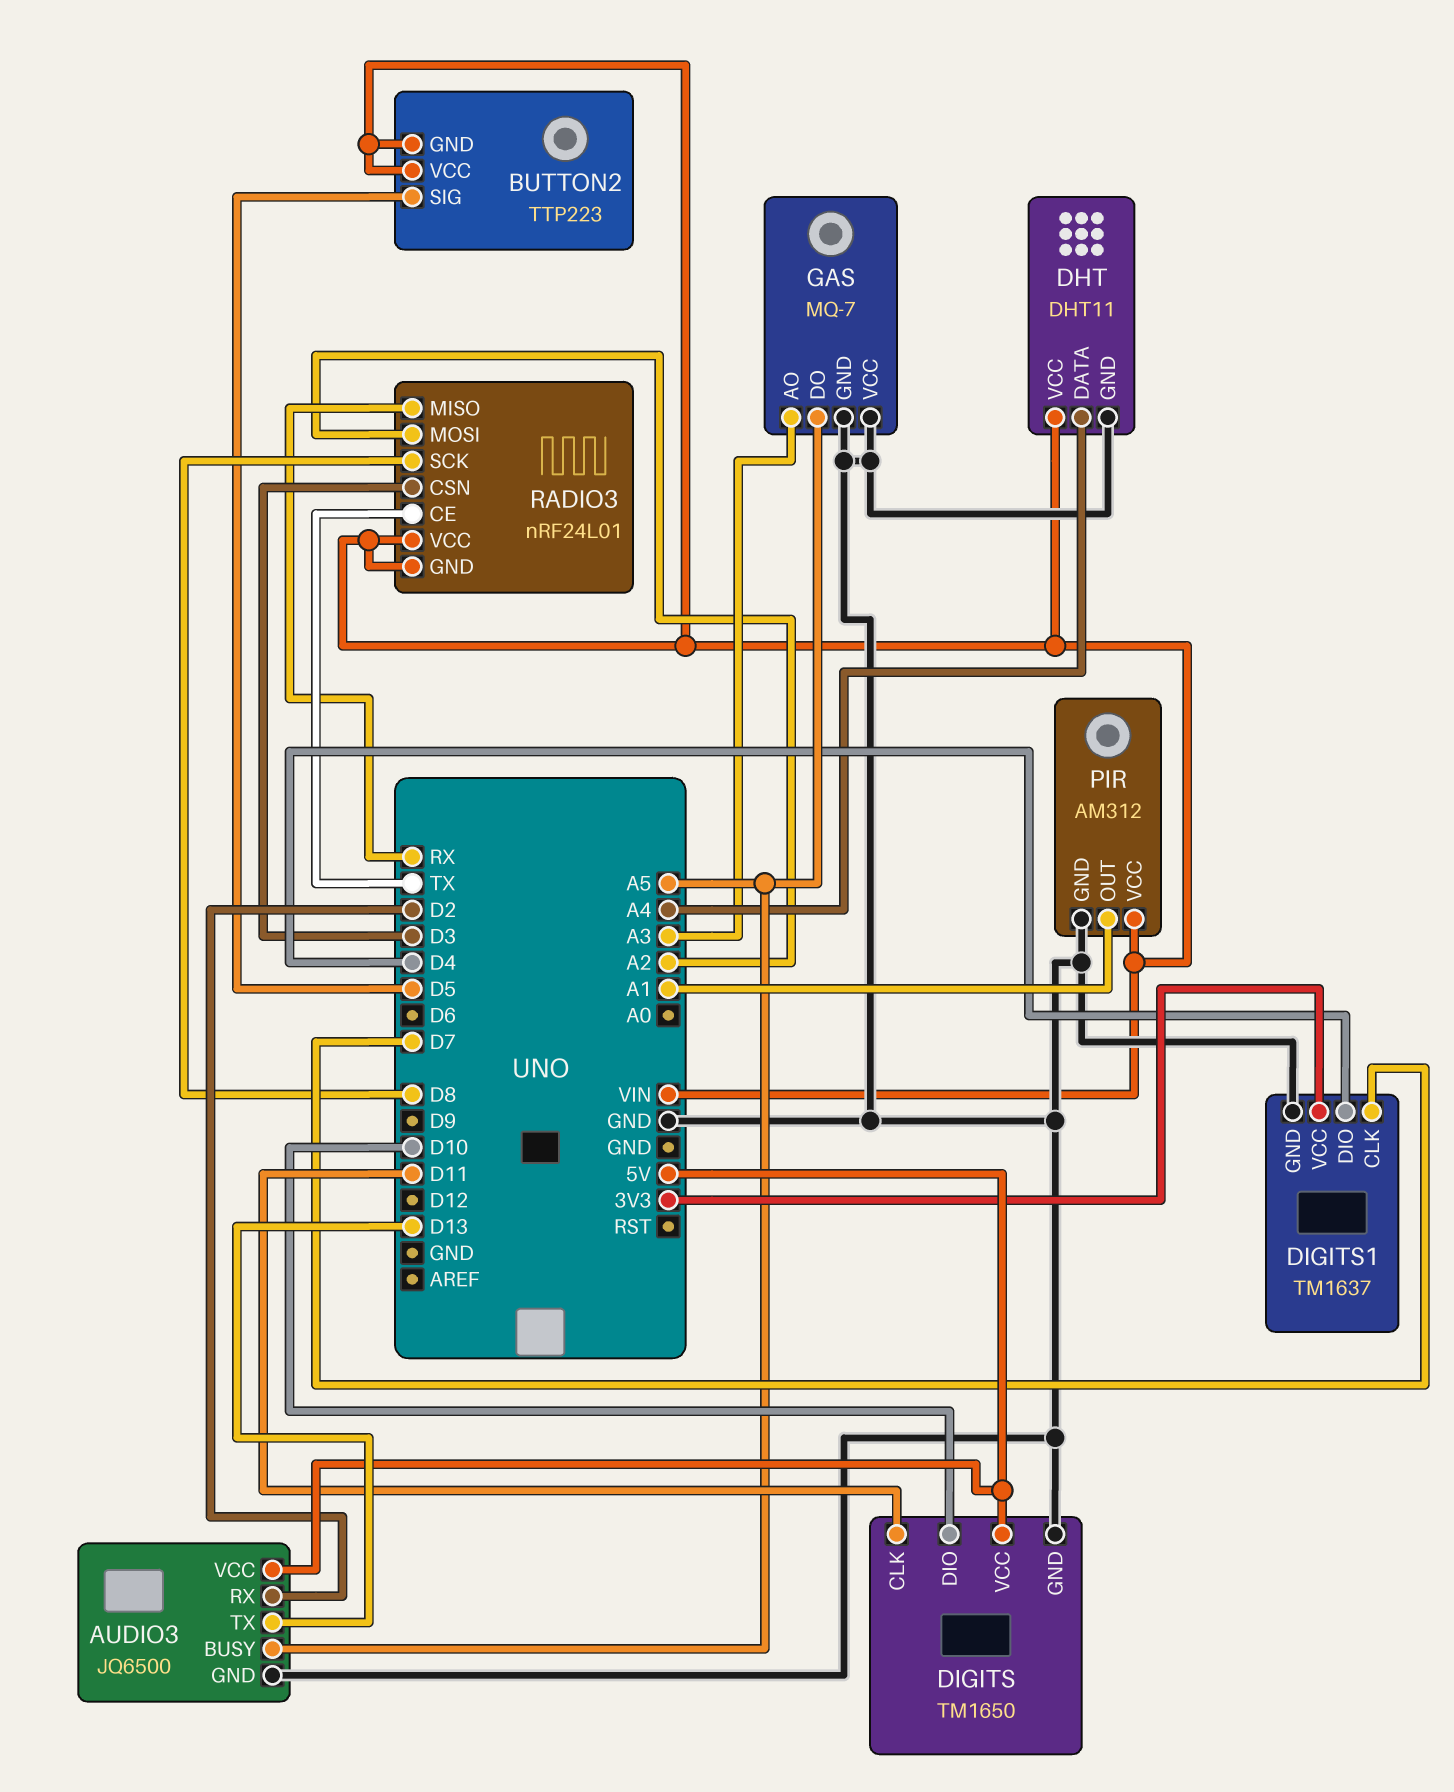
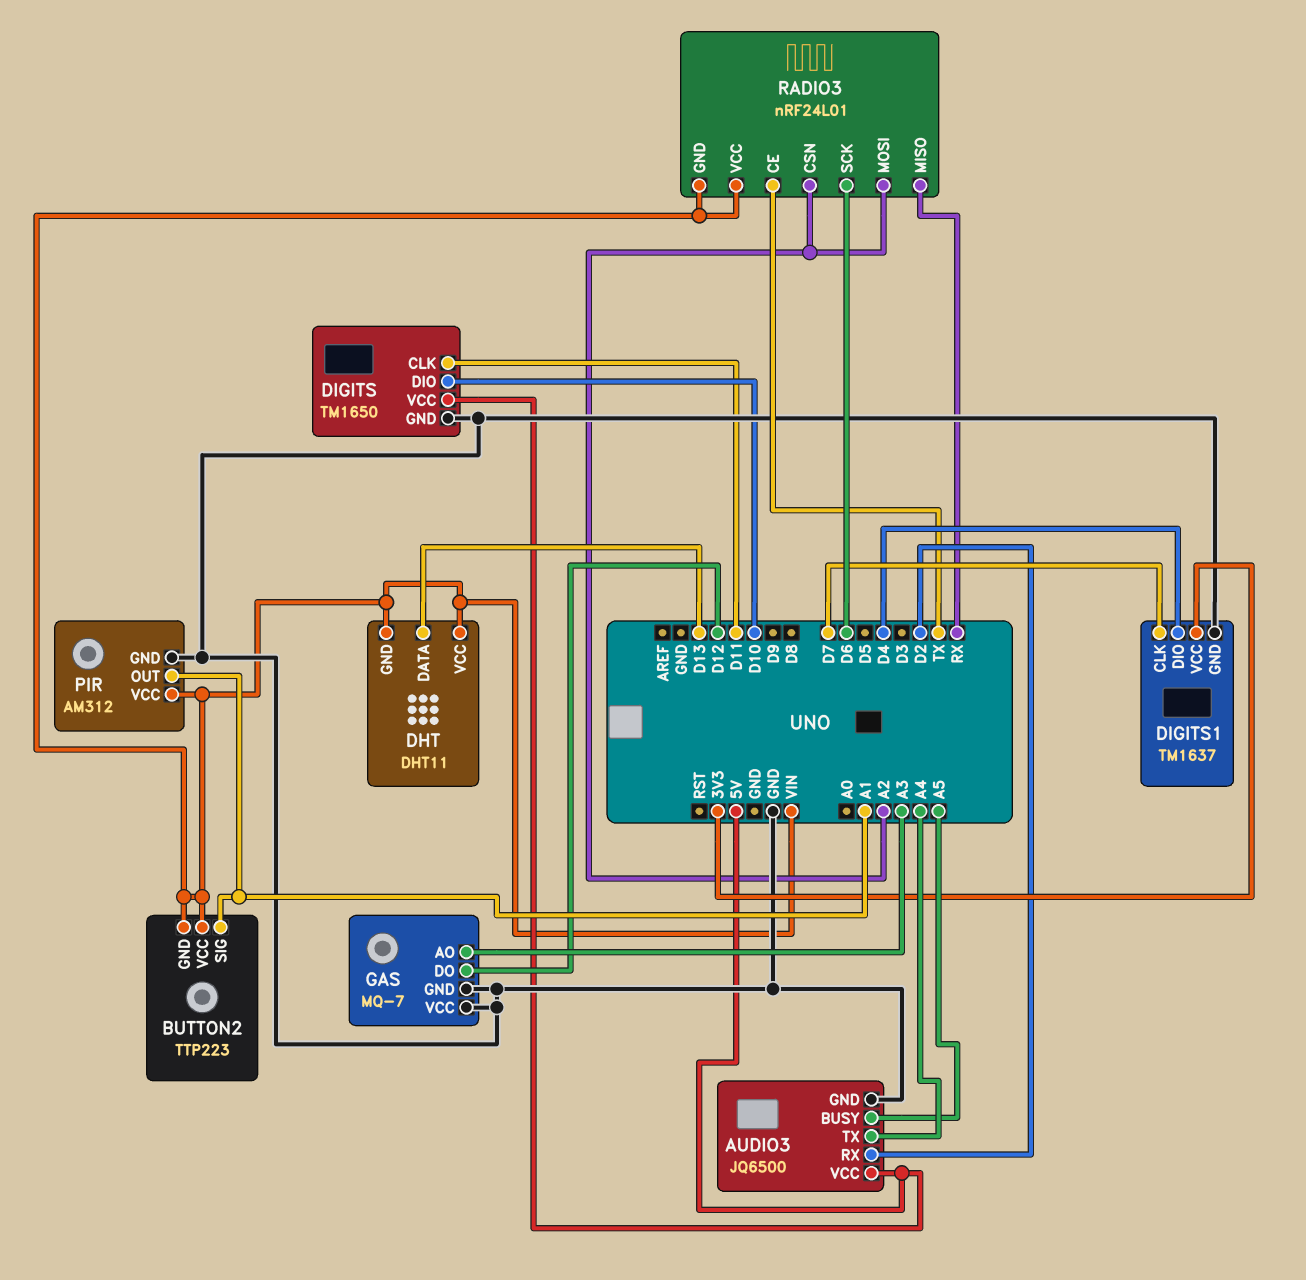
AUDIO3 pin TX: D13 -> A4
BUTTON2 pin SIG: D5 -> A1
DHT pin DATA: A4 -> D13
DHT pin GND: GND -> VIN
GAS pin DO: A5 -> D12
RADIO3 pin CSN: D3 -> A2
RADIO3 pin SCK: D8 -> D6

